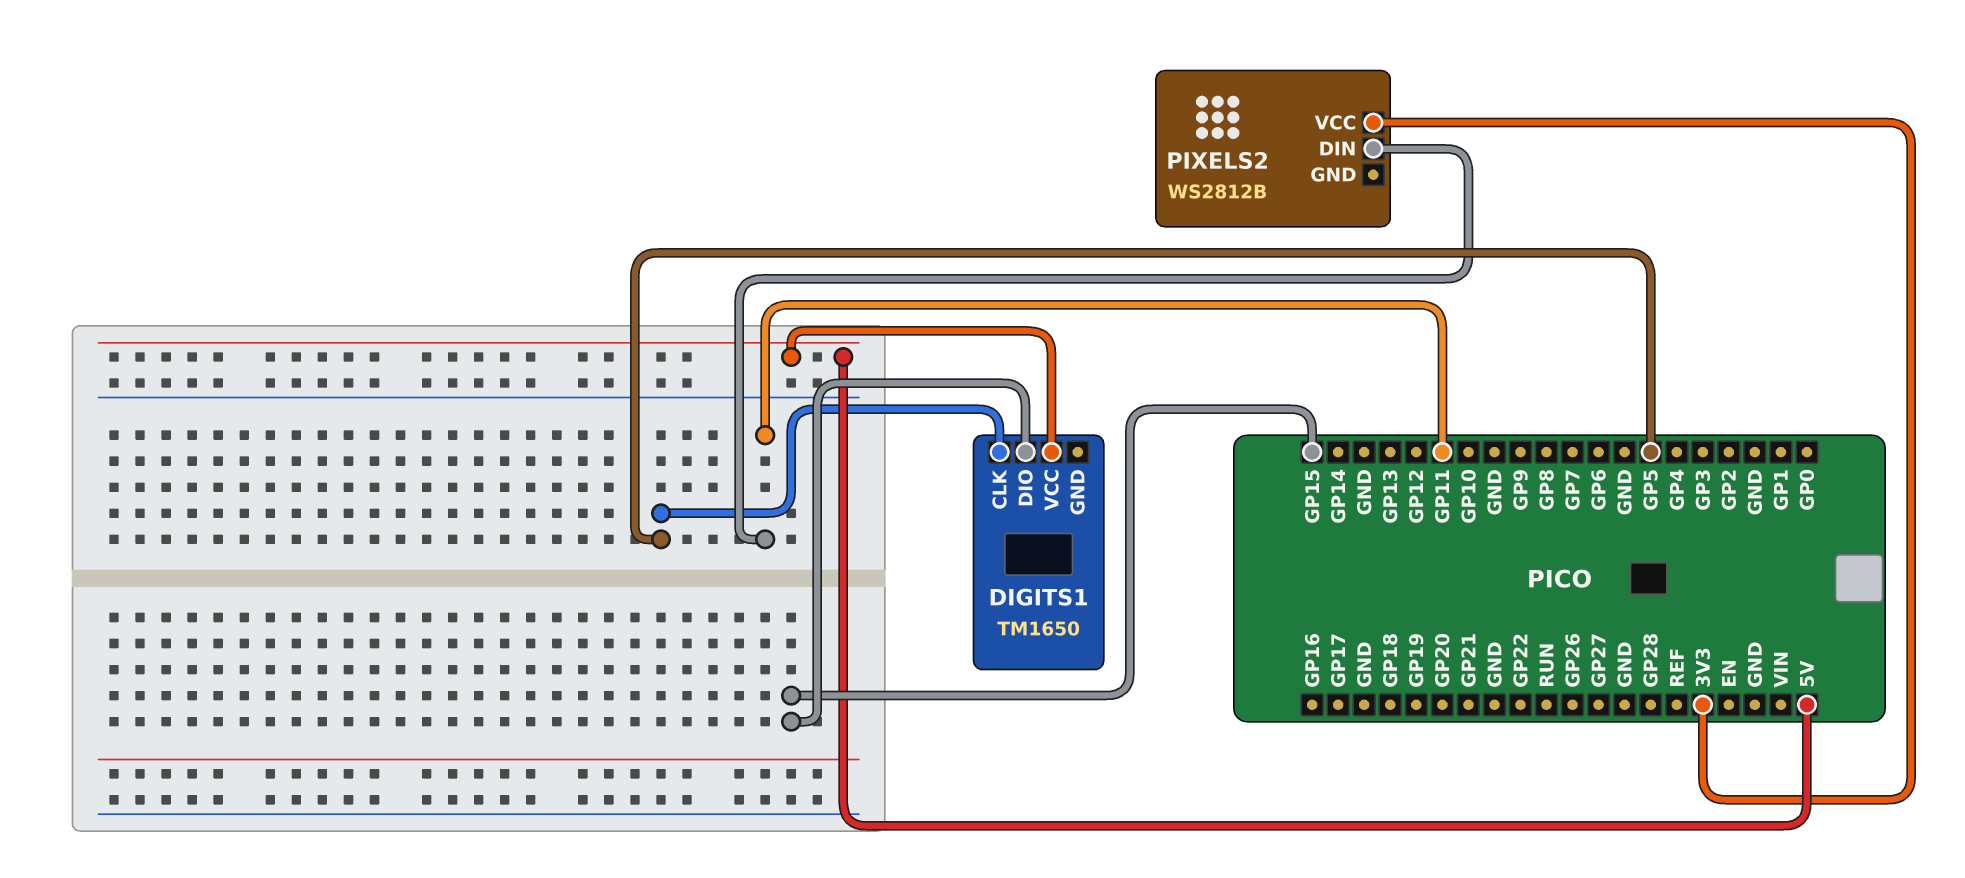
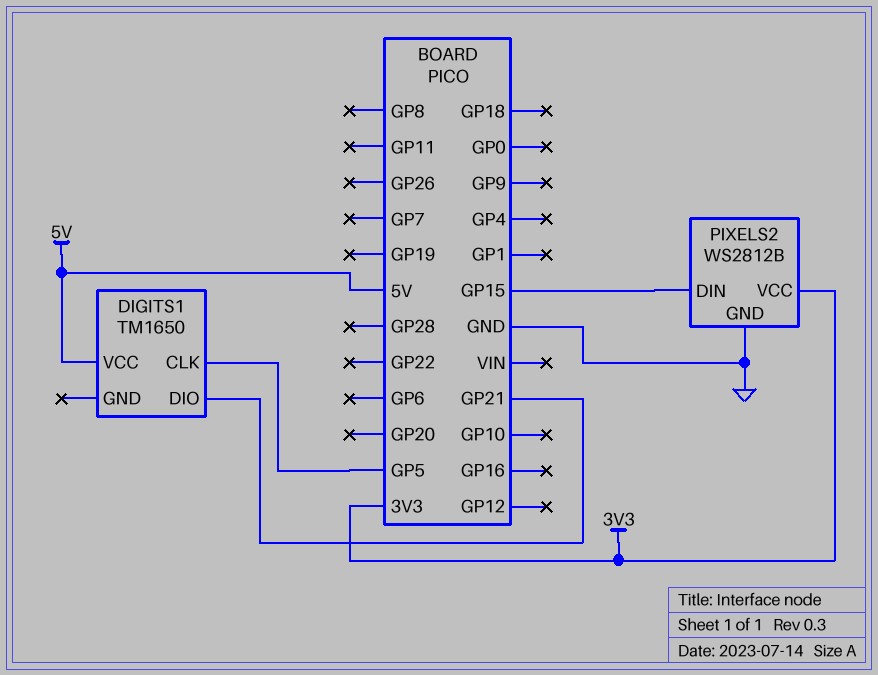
DIGITS1 pin DIO: GP15 -> GP21
PIXELS2 pin DIN: GP11 -> GP15
PIXELS2 pin GND: none -> GND

